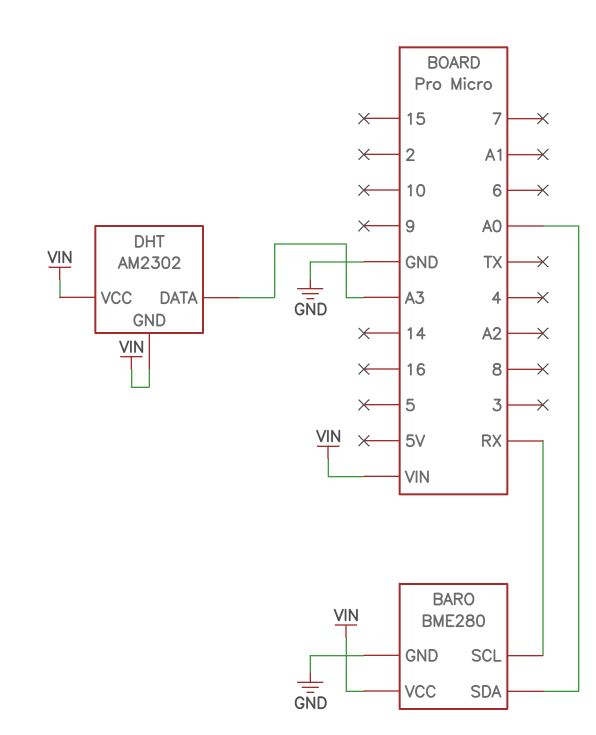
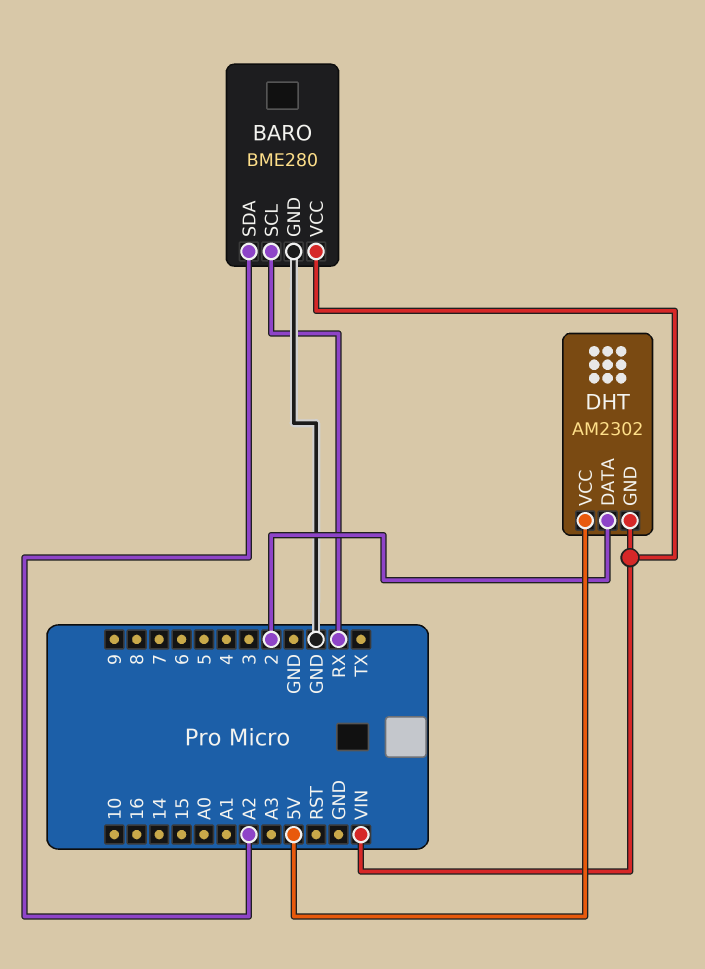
BARO pin SDA: A0 -> A2
DHT pin DATA: A3 -> 2
DHT pin VCC: VIN -> 5V

